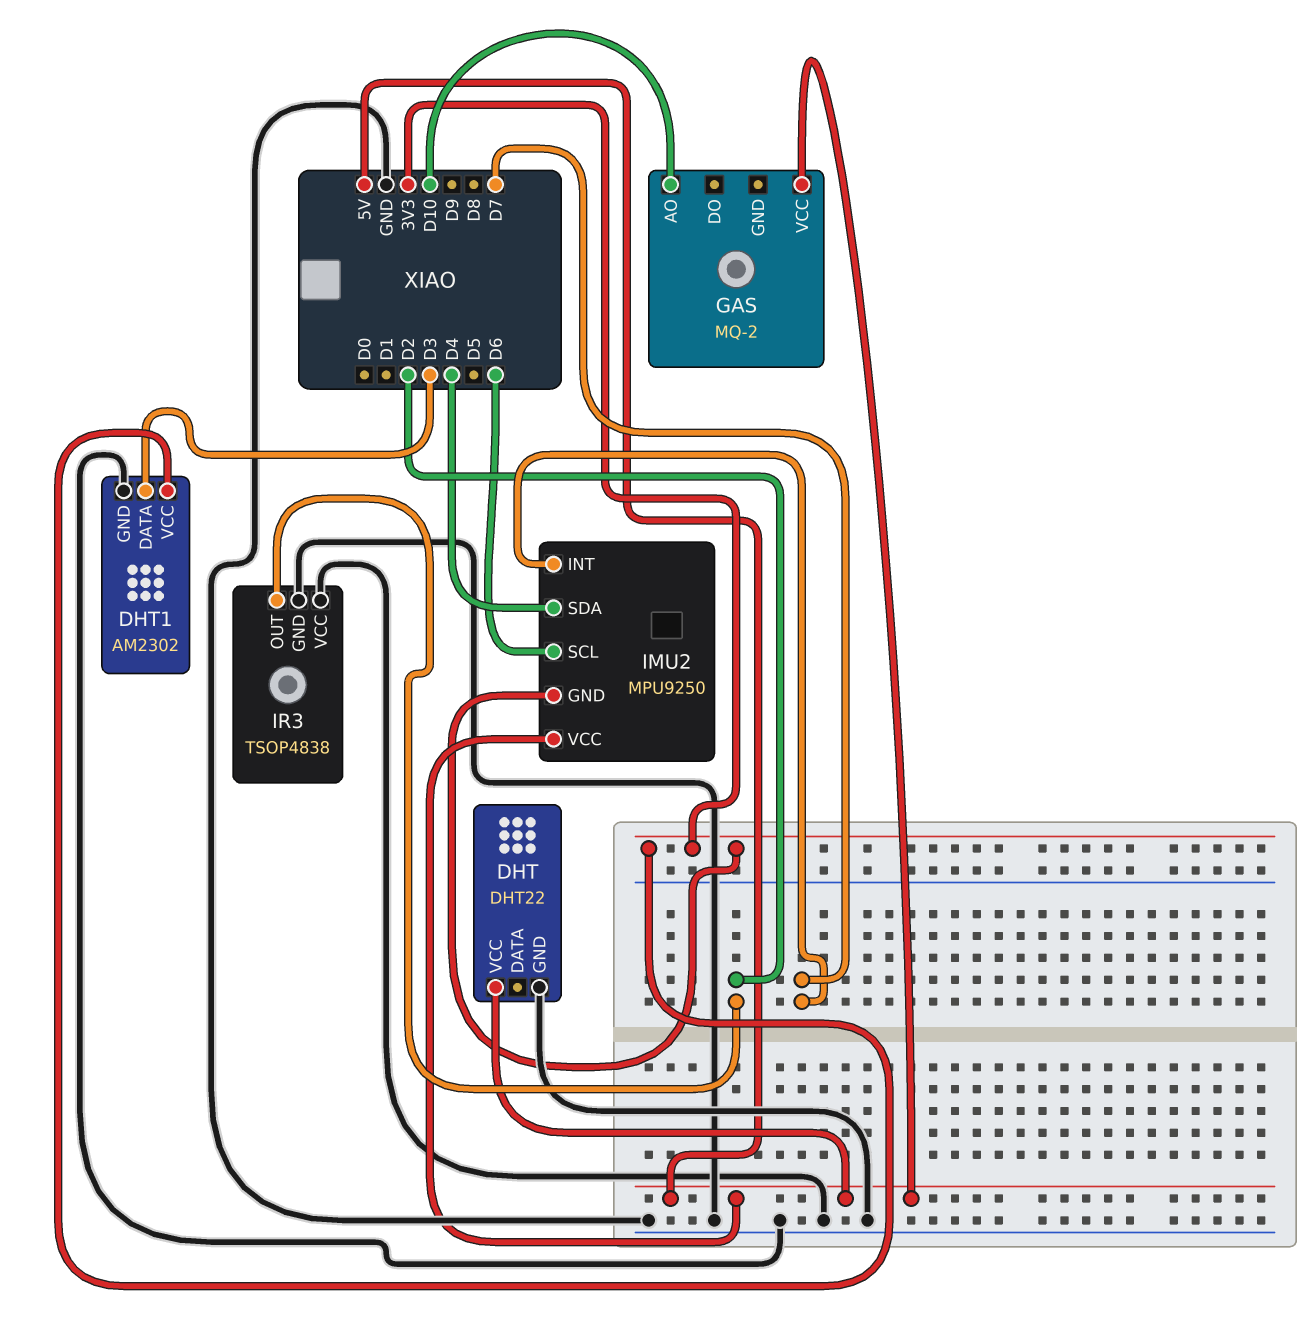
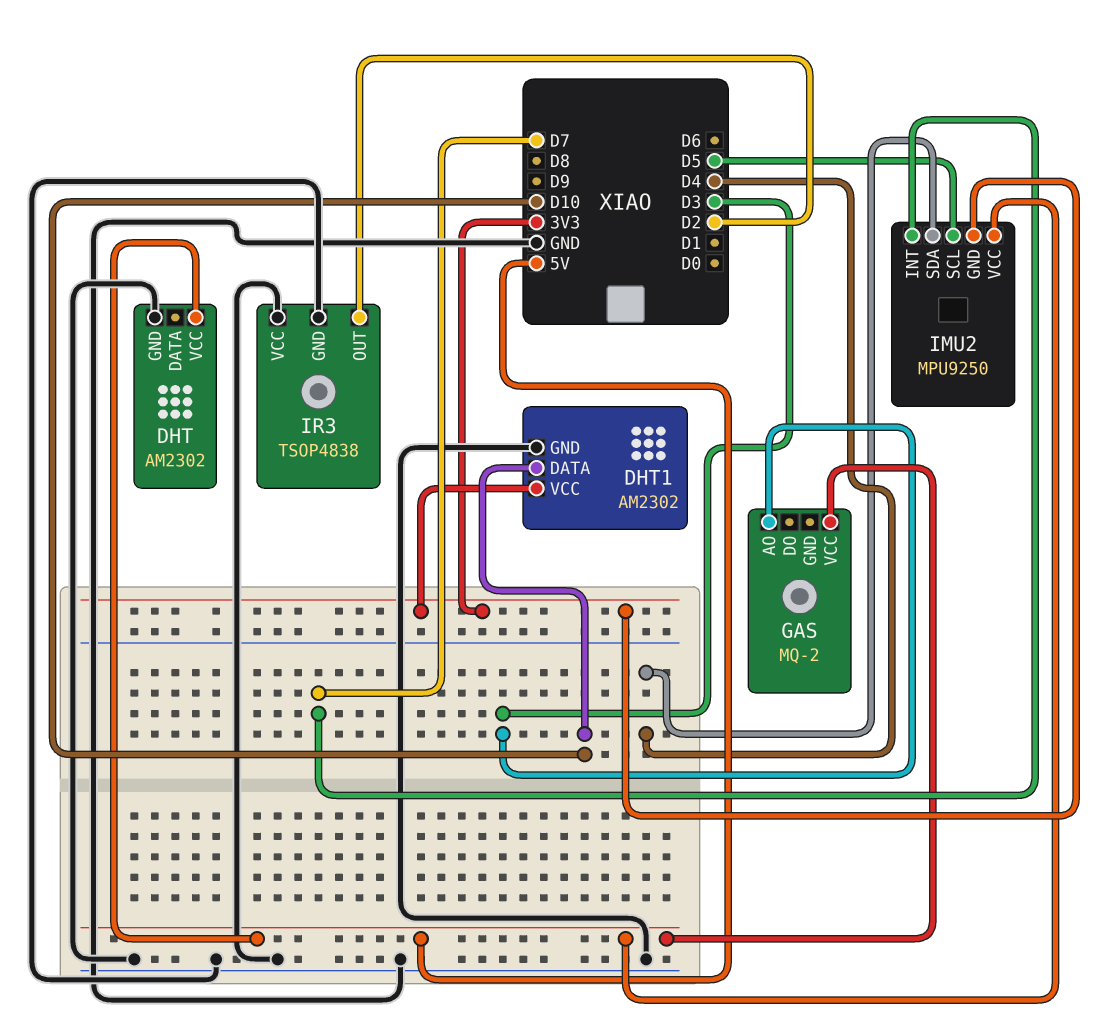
DHT: DHT22 -> AM2302
DHT1 pin DATA: D3 -> D10
GAS pin AO: D10 -> D3
IMU2 pin SCL: D6 -> D5

